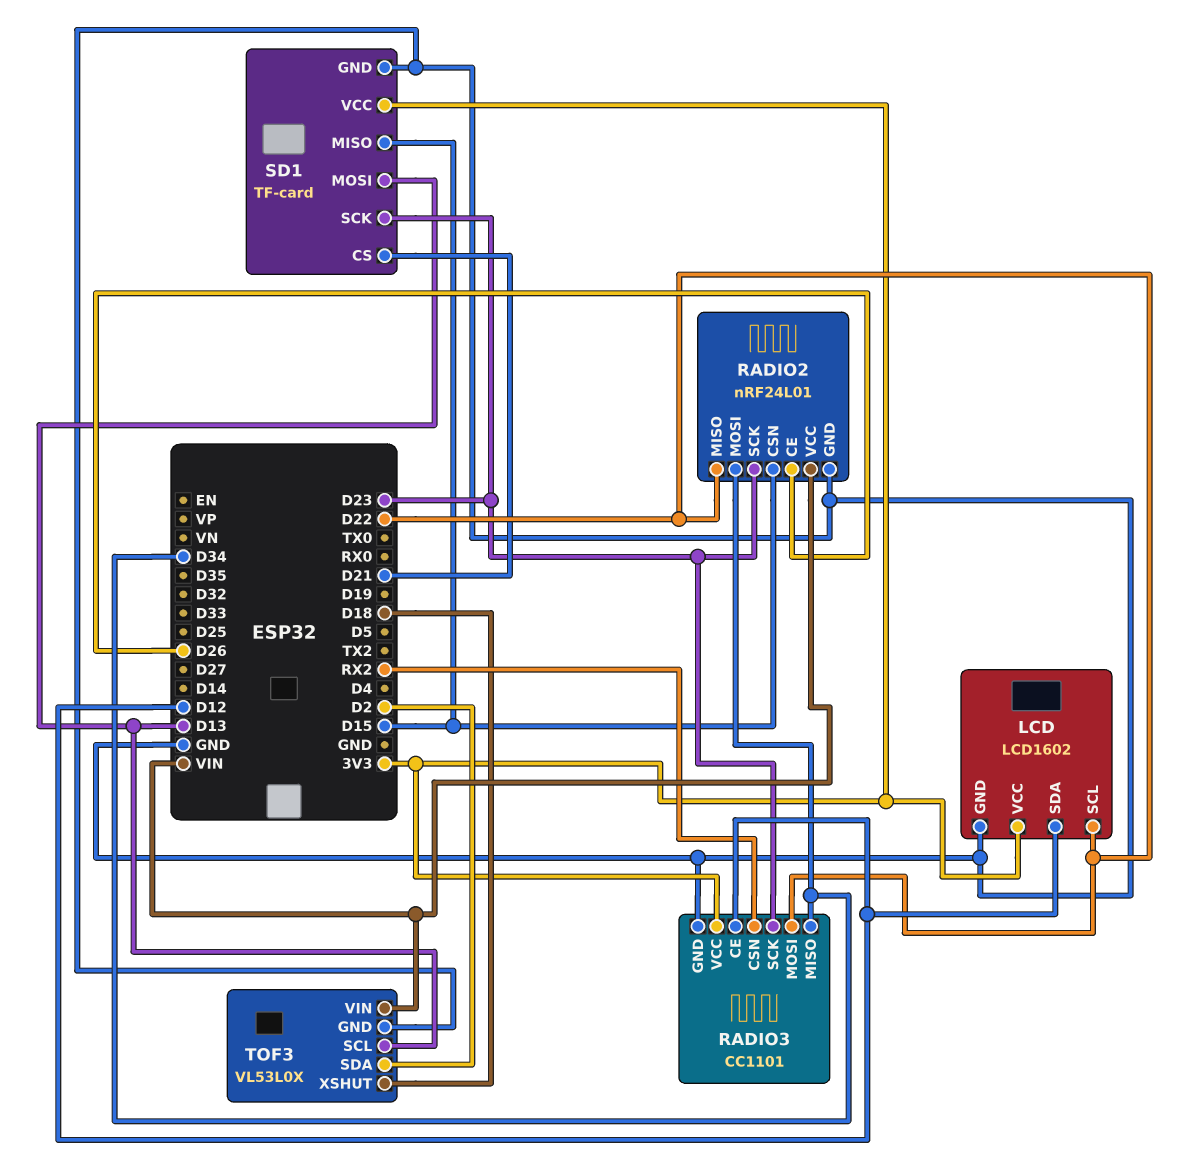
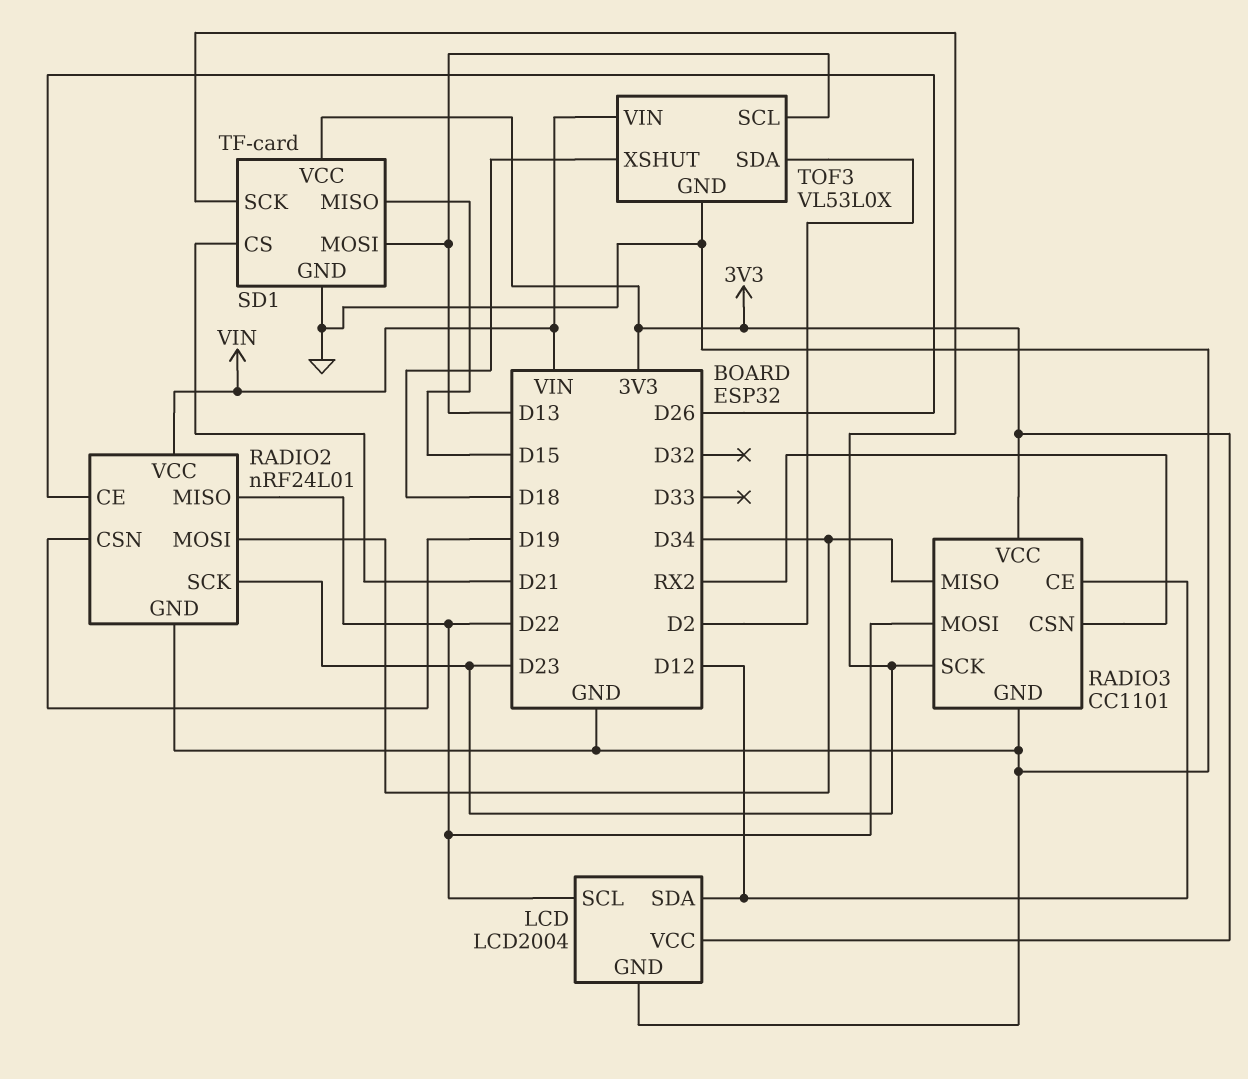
LCD: LCD1602 -> LCD2004
RADIO2 pin CSN: D15 -> D19

